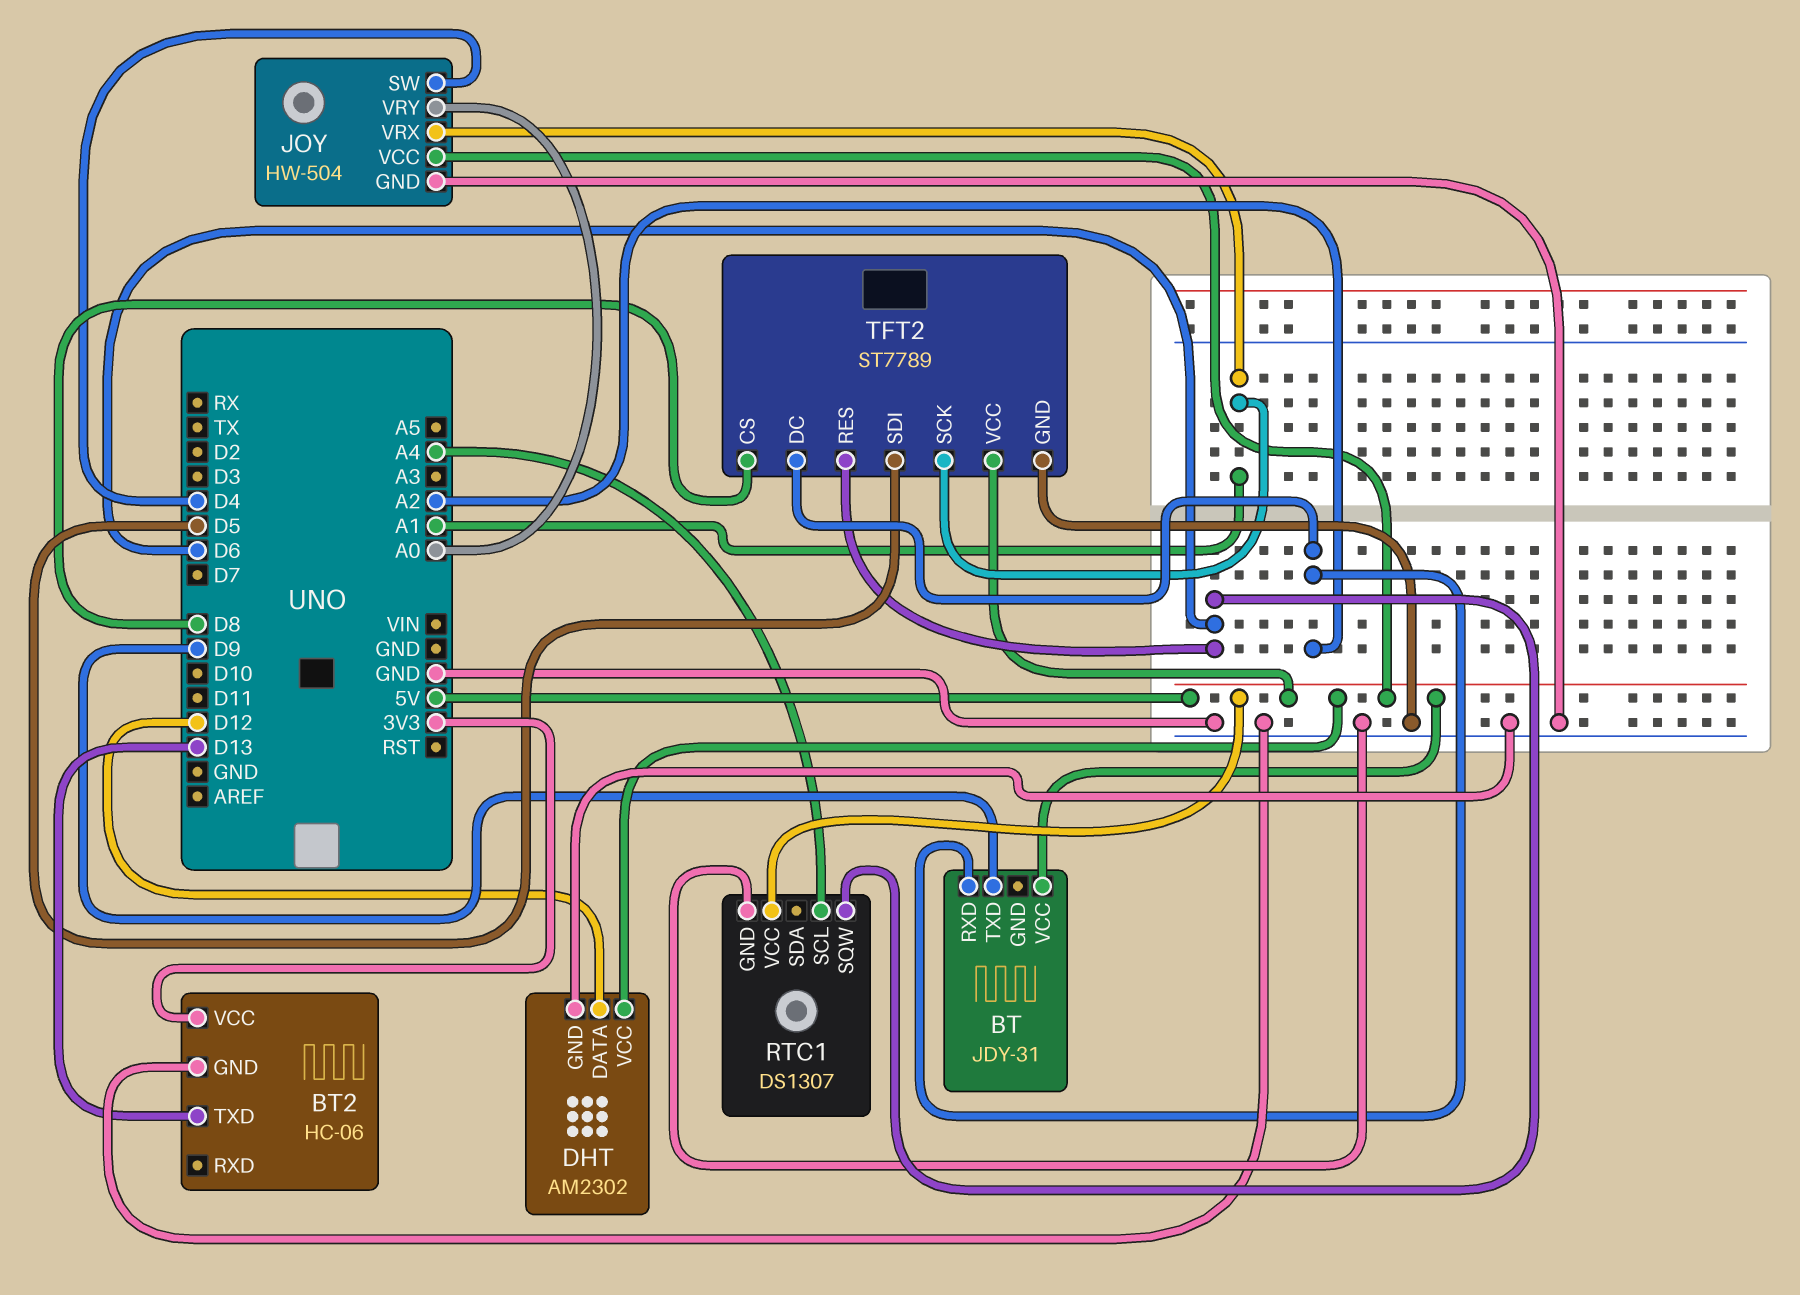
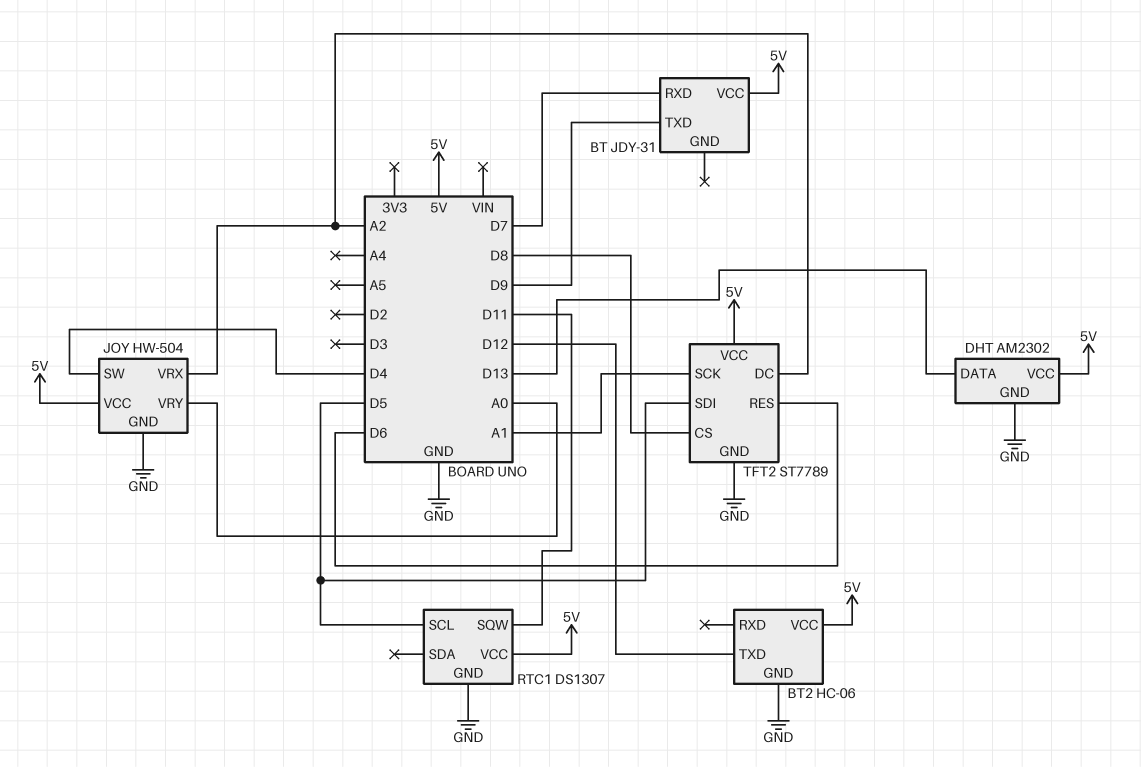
BT pin RXD: A2 -> D7
BT2 pin TXD: D13 -> D12
BT2 pin VCC: 3V3 -> 5V
DHT pin DATA: D12 -> D13
JOY pin VRX: A1 -> A2
RTC1 pin SCL: A4 -> D5
RTC1 pin SQW: D6 -> D11

